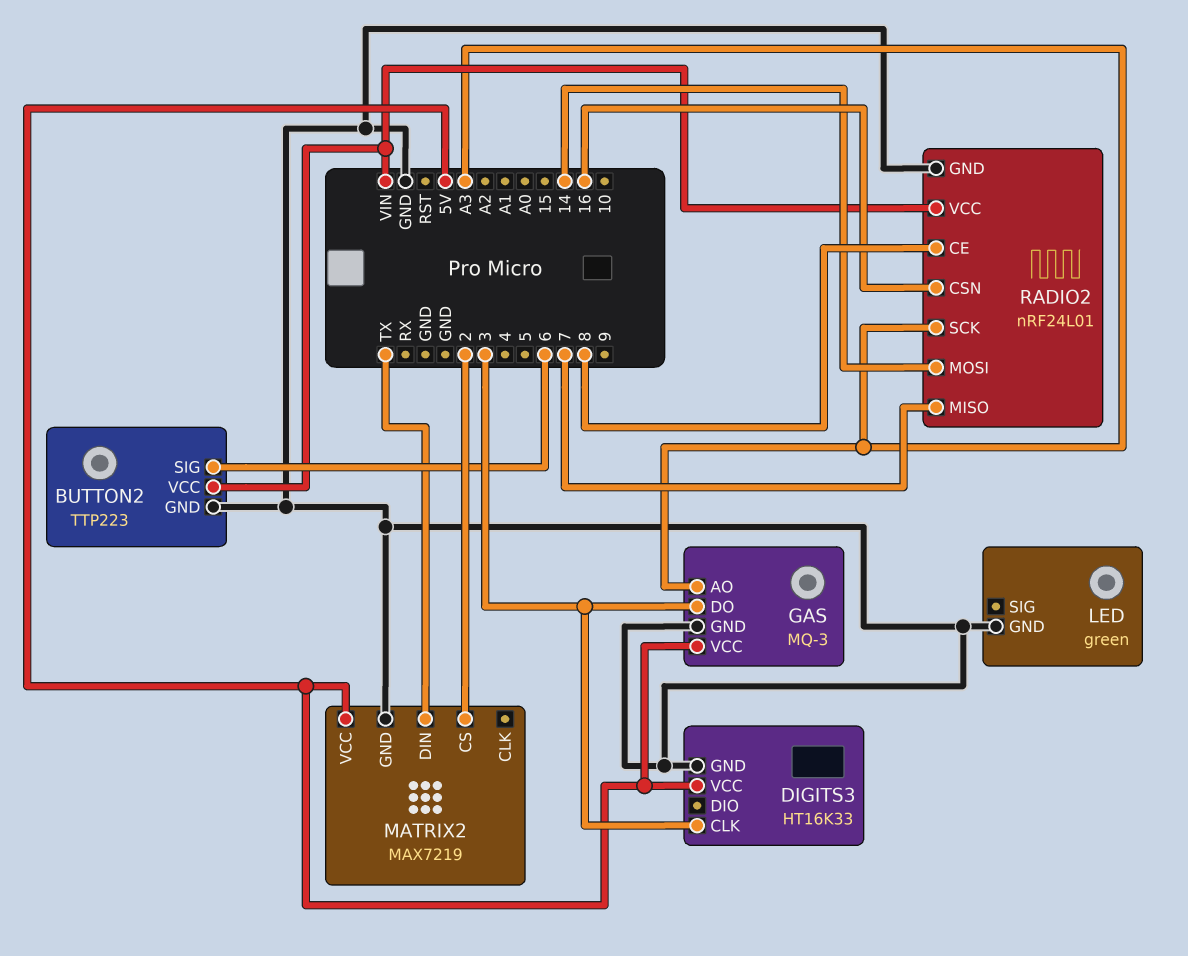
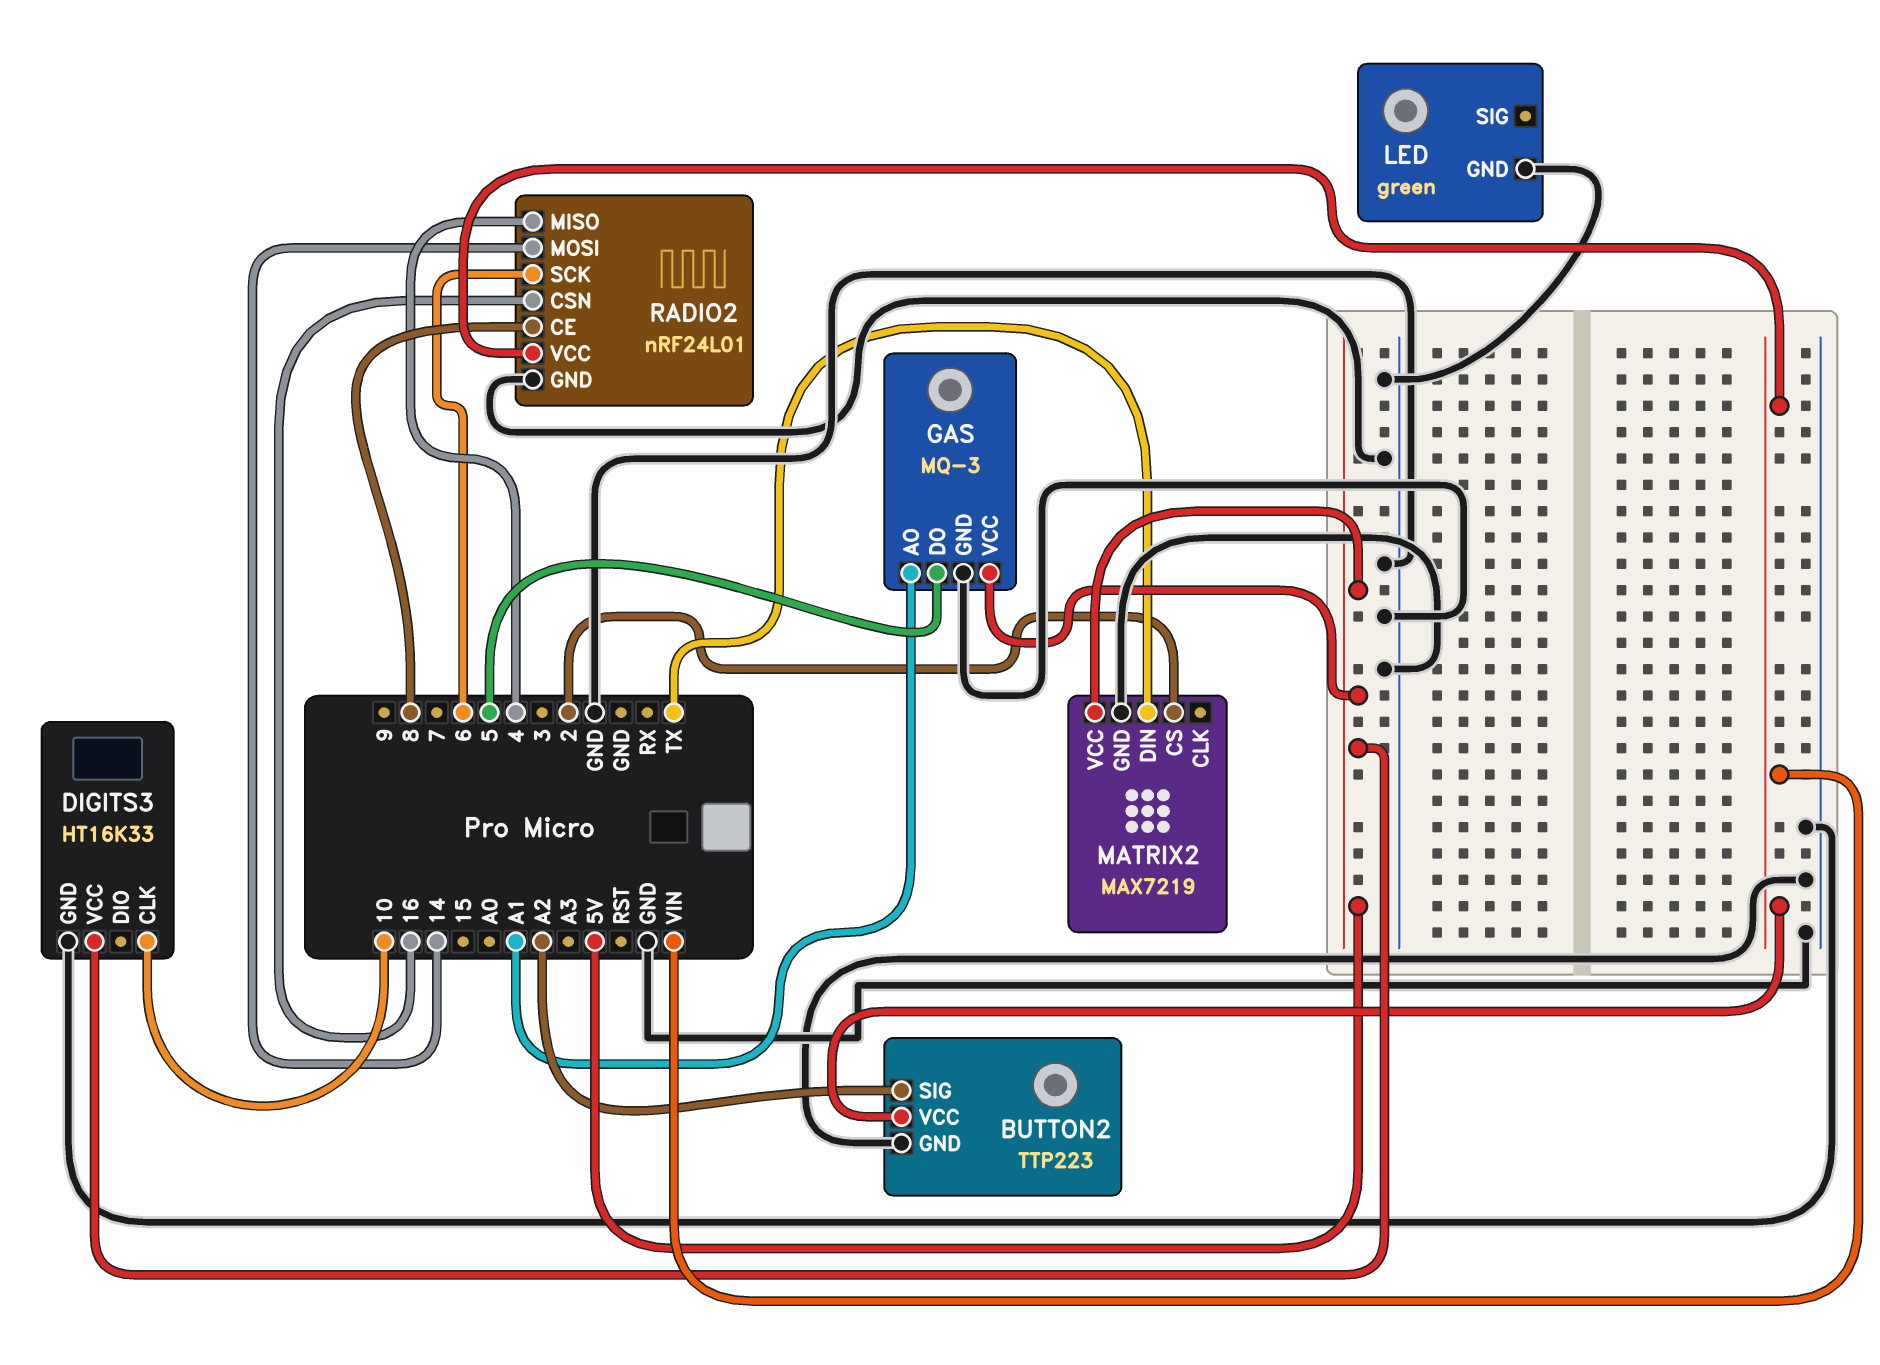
BUTTON2 pin SIG: 6 -> A2
DIGITS3 pin CLK: 3 -> 10
GAS pin AO: A3 -> A1
GAS pin DO: 3 -> 5
RADIO2 pin MISO: 7 -> 4
RADIO2 pin SCK: A3 -> 6

